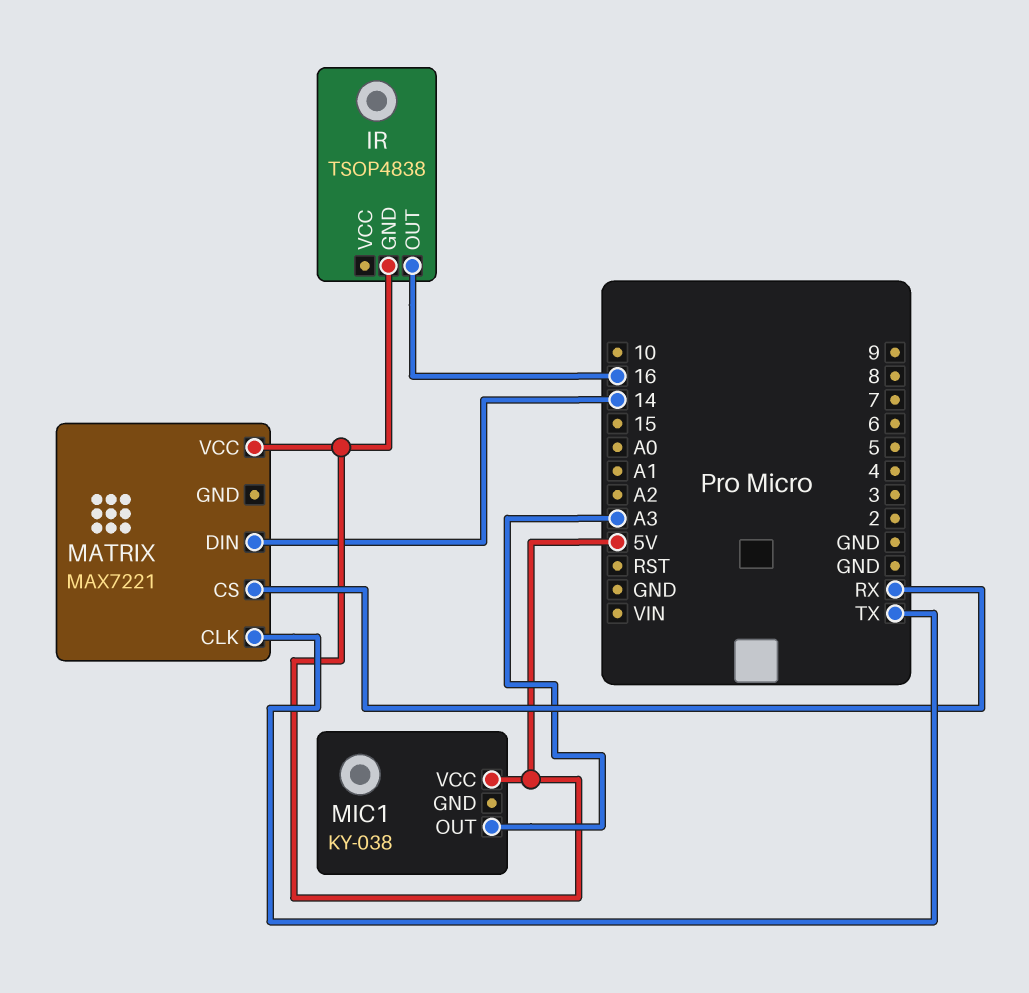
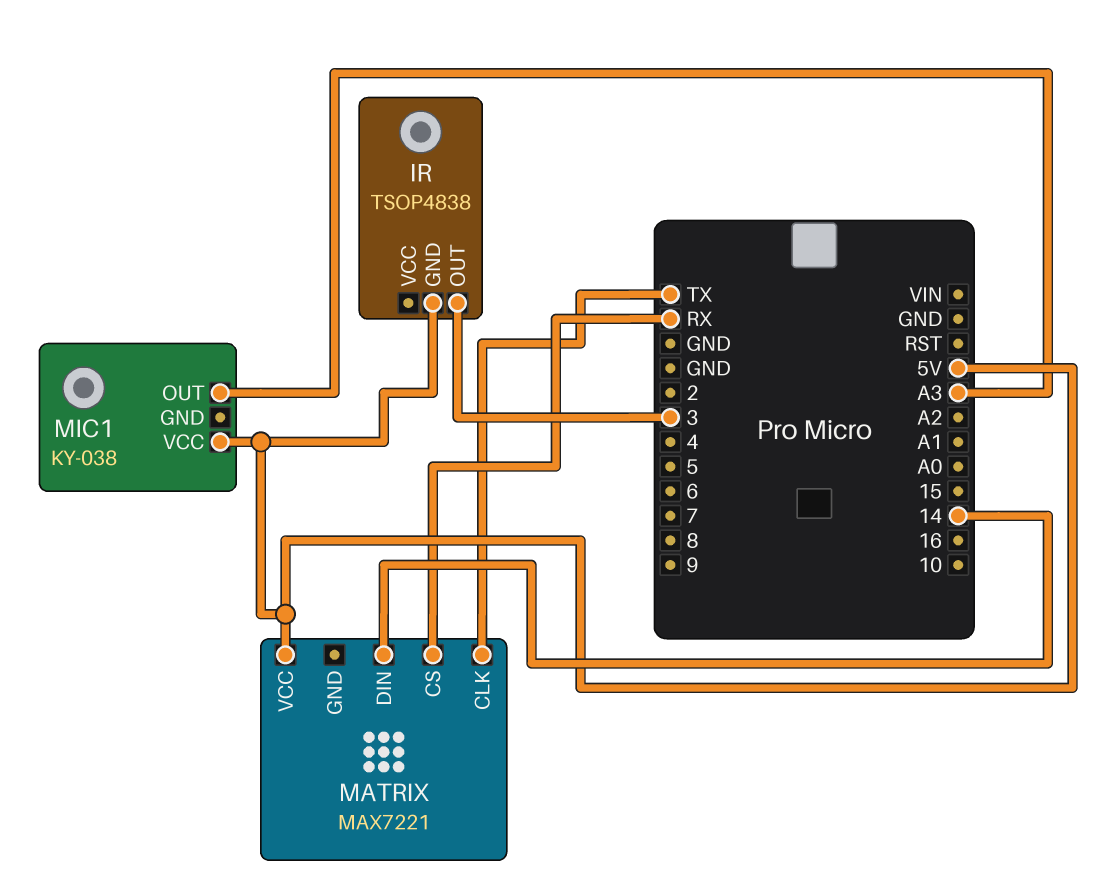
IR pin OUT: 16 -> 3

